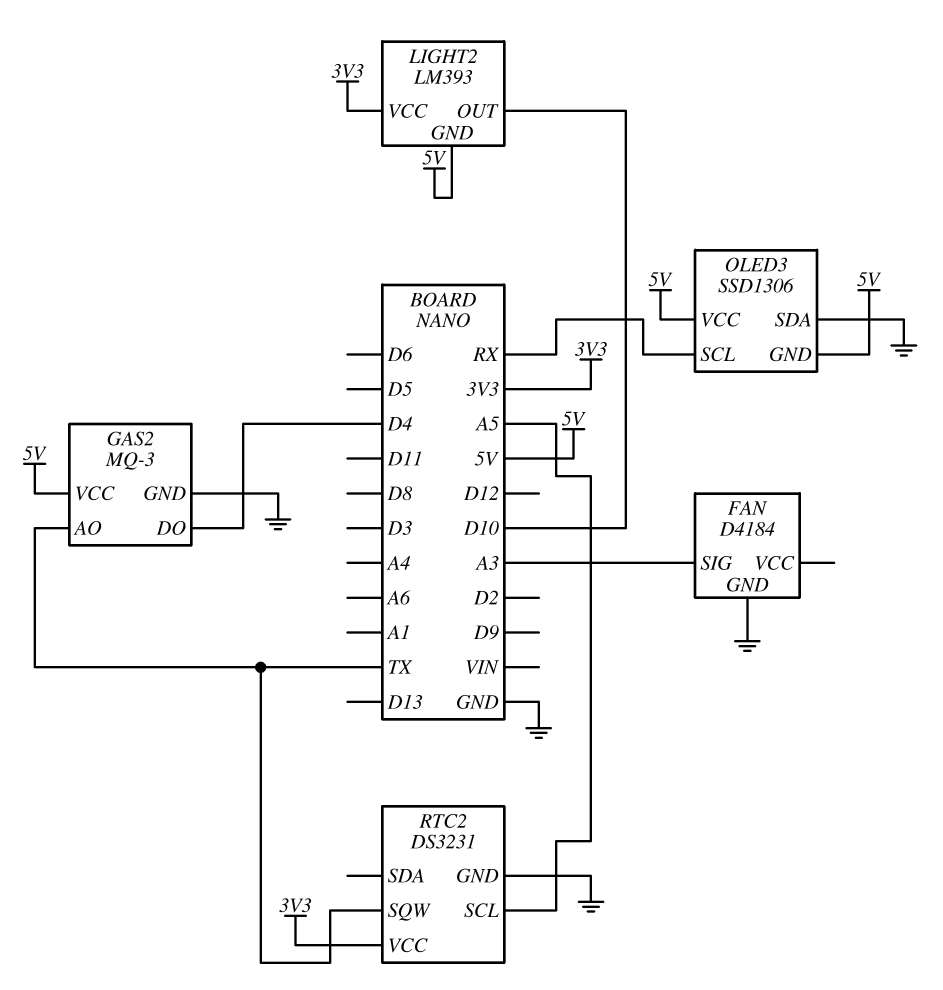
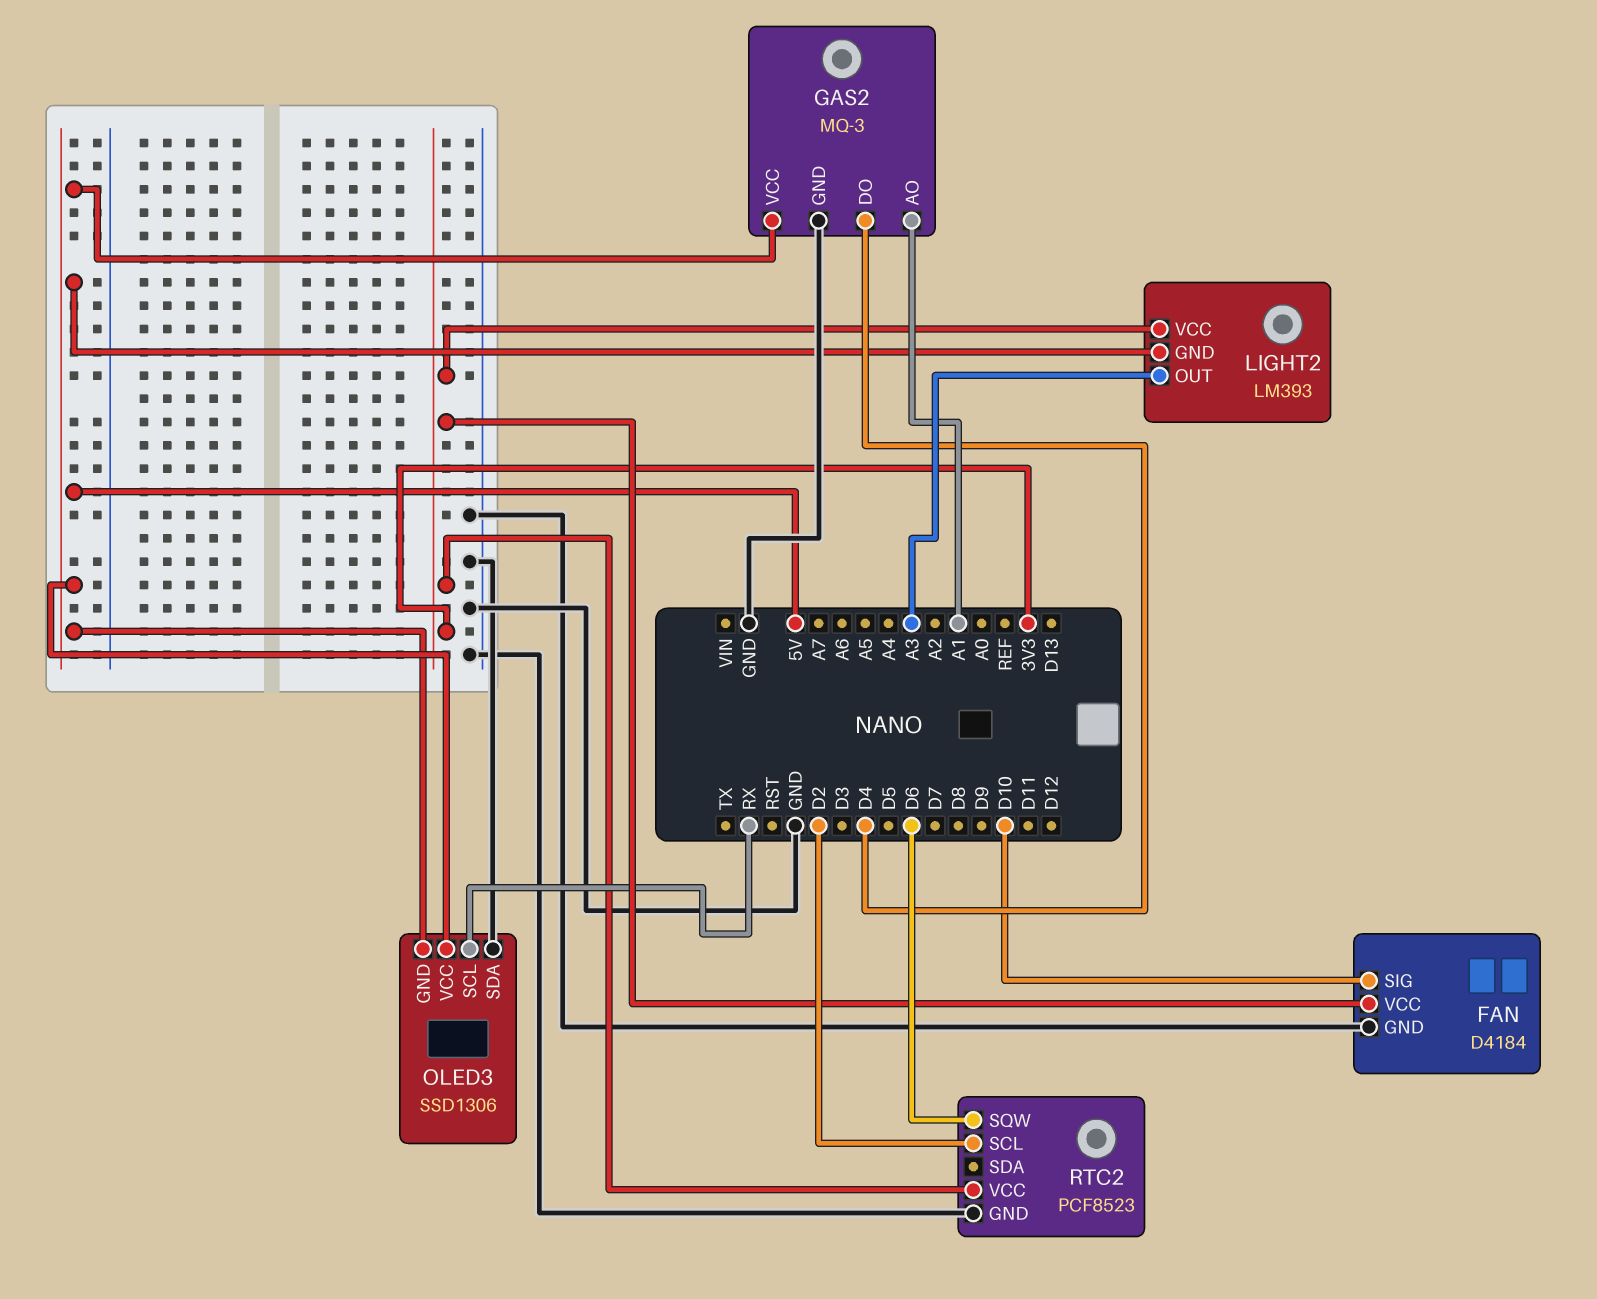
FAN pin SIG: A3 -> D10
FAN pin VCC: none -> 3V3
GAS2 pin AO: TX -> A1
LIGHT2 pin OUT: D10 -> A3
RTC2: DS3231 -> PCF8523
RTC2 pin SCL: A5 -> D2
RTC2 pin SQW: TX -> D6

